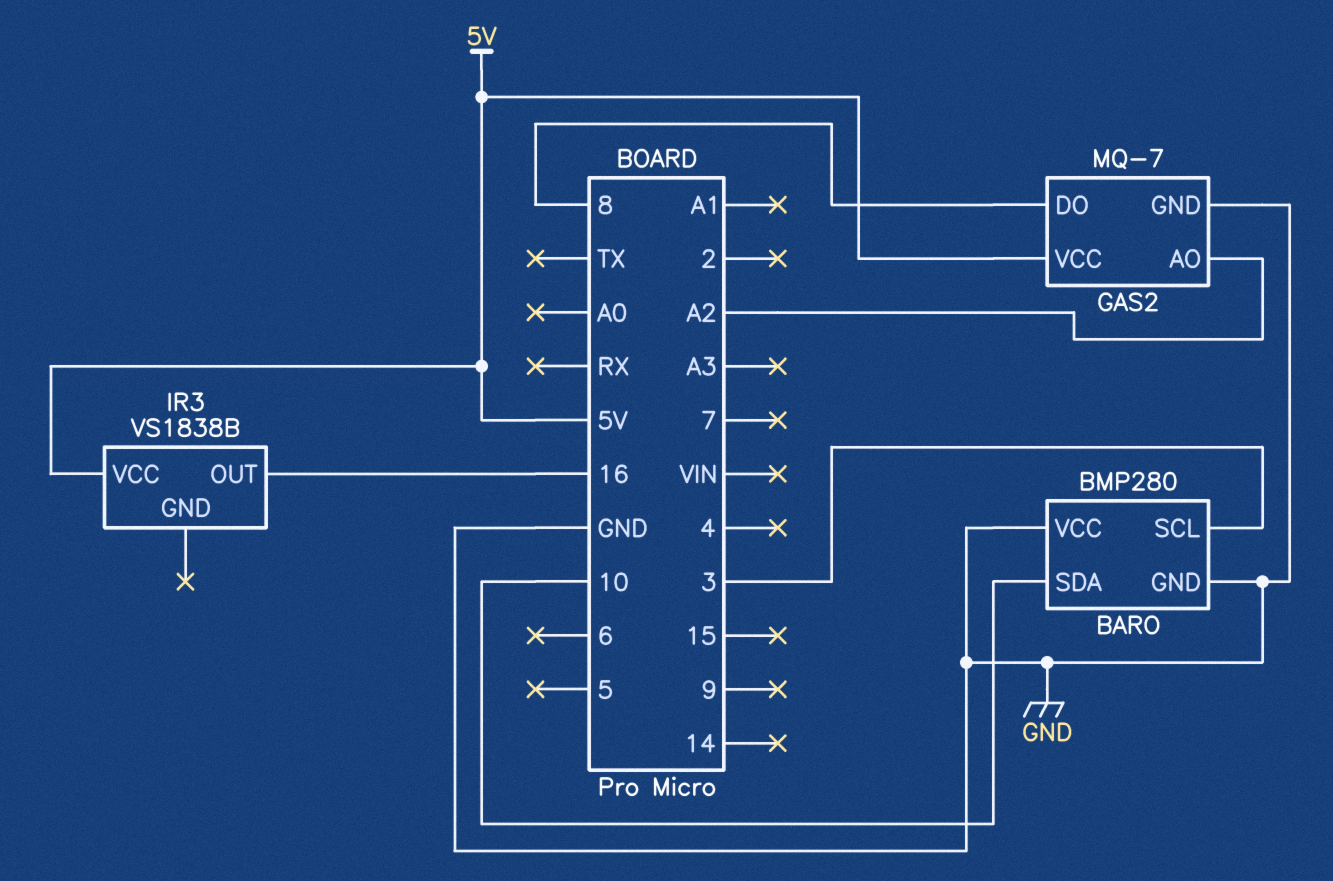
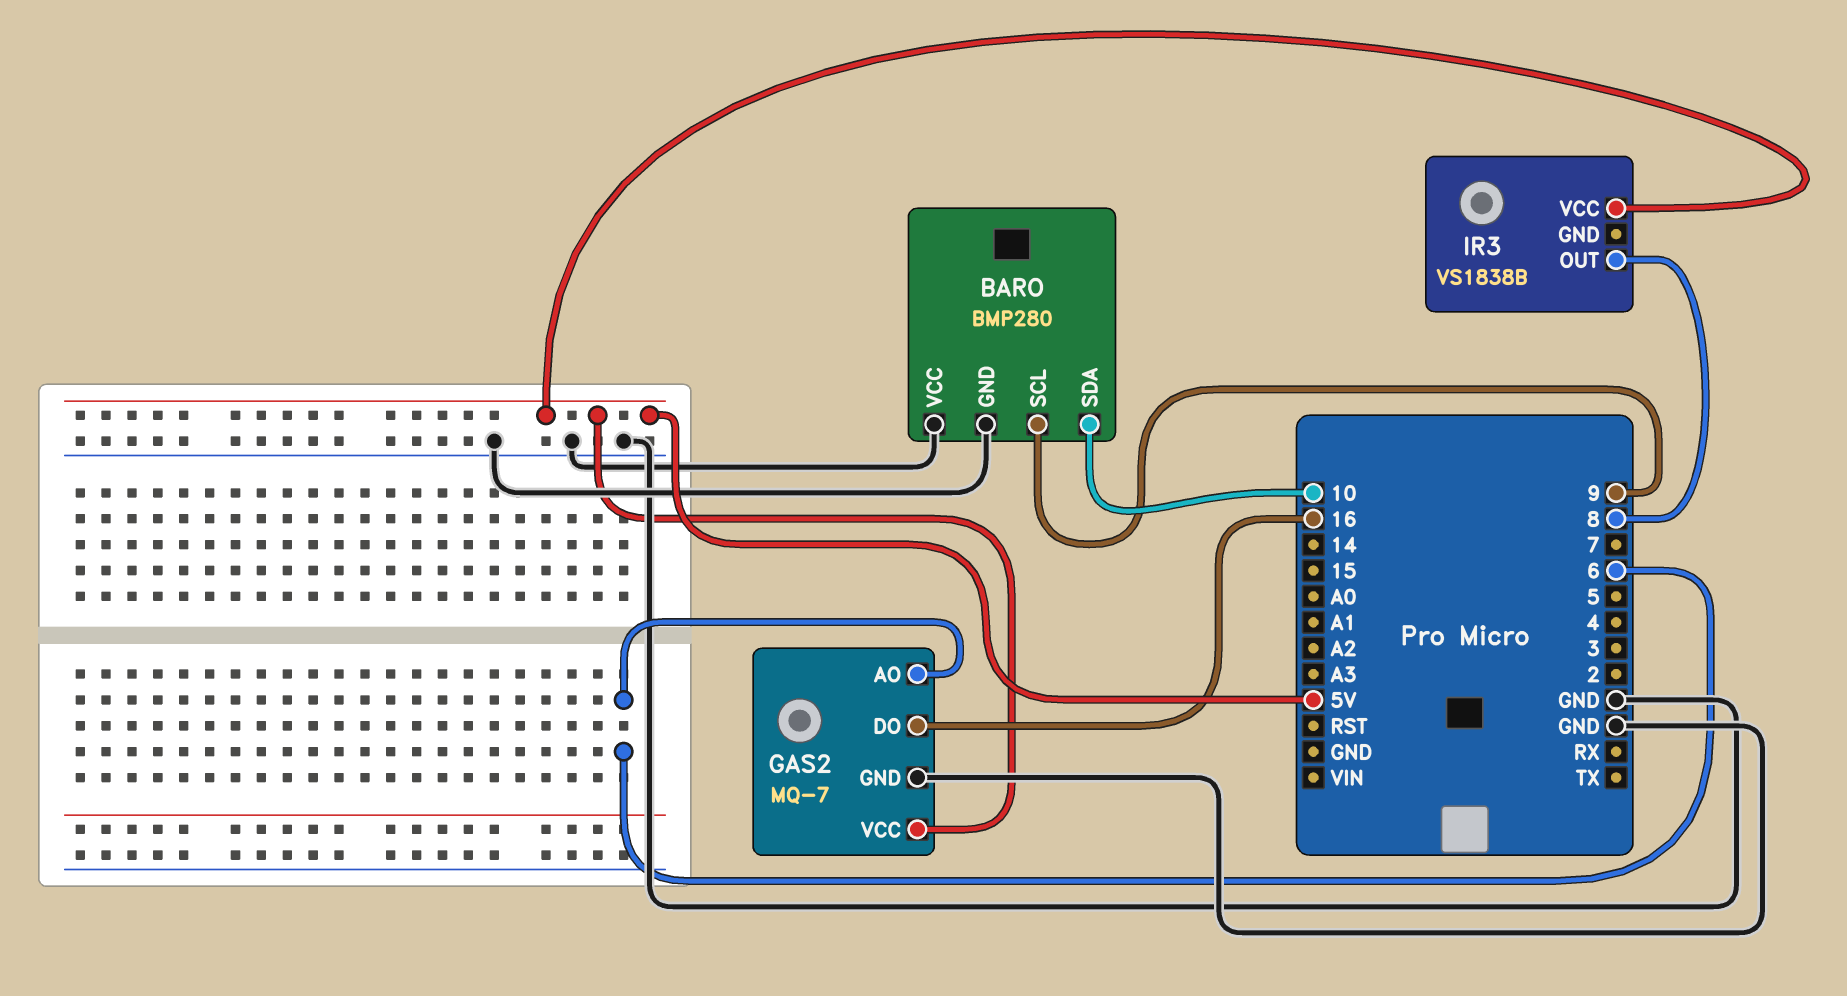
BARO pin SCL: 3 -> 9
GAS2 pin AO: A2 -> 6
GAS2 pin DO: 8 -> 16
IR3 pin OUT: 16 -> 8

